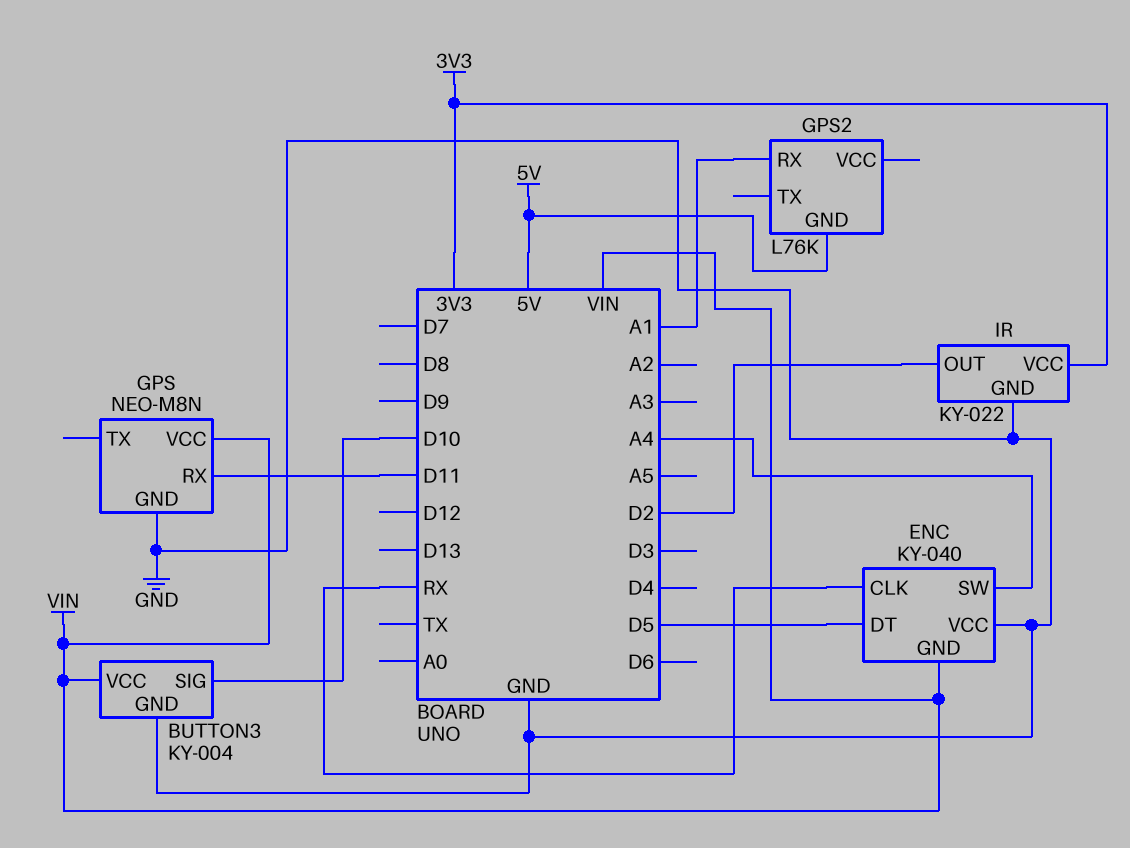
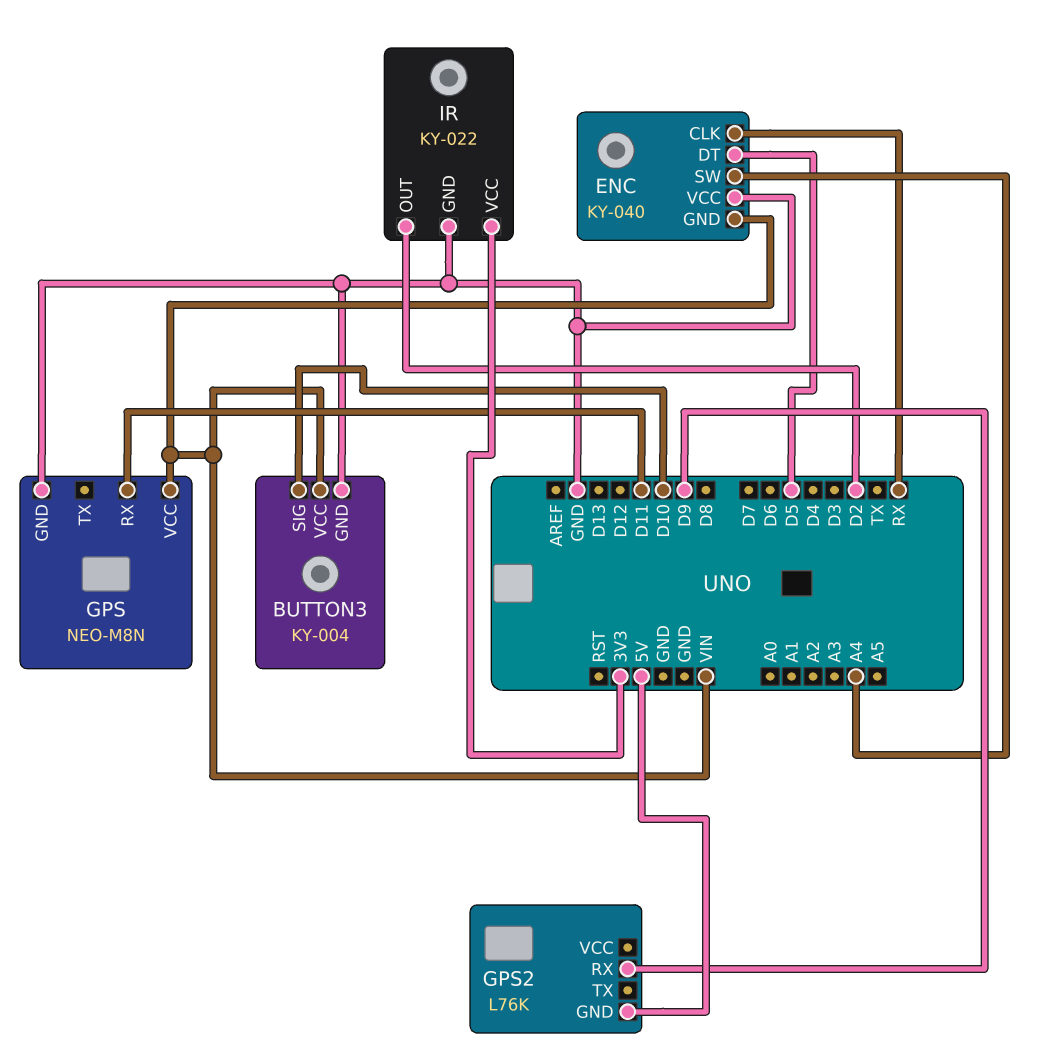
GPS2 pin RX: A1 -> D9

